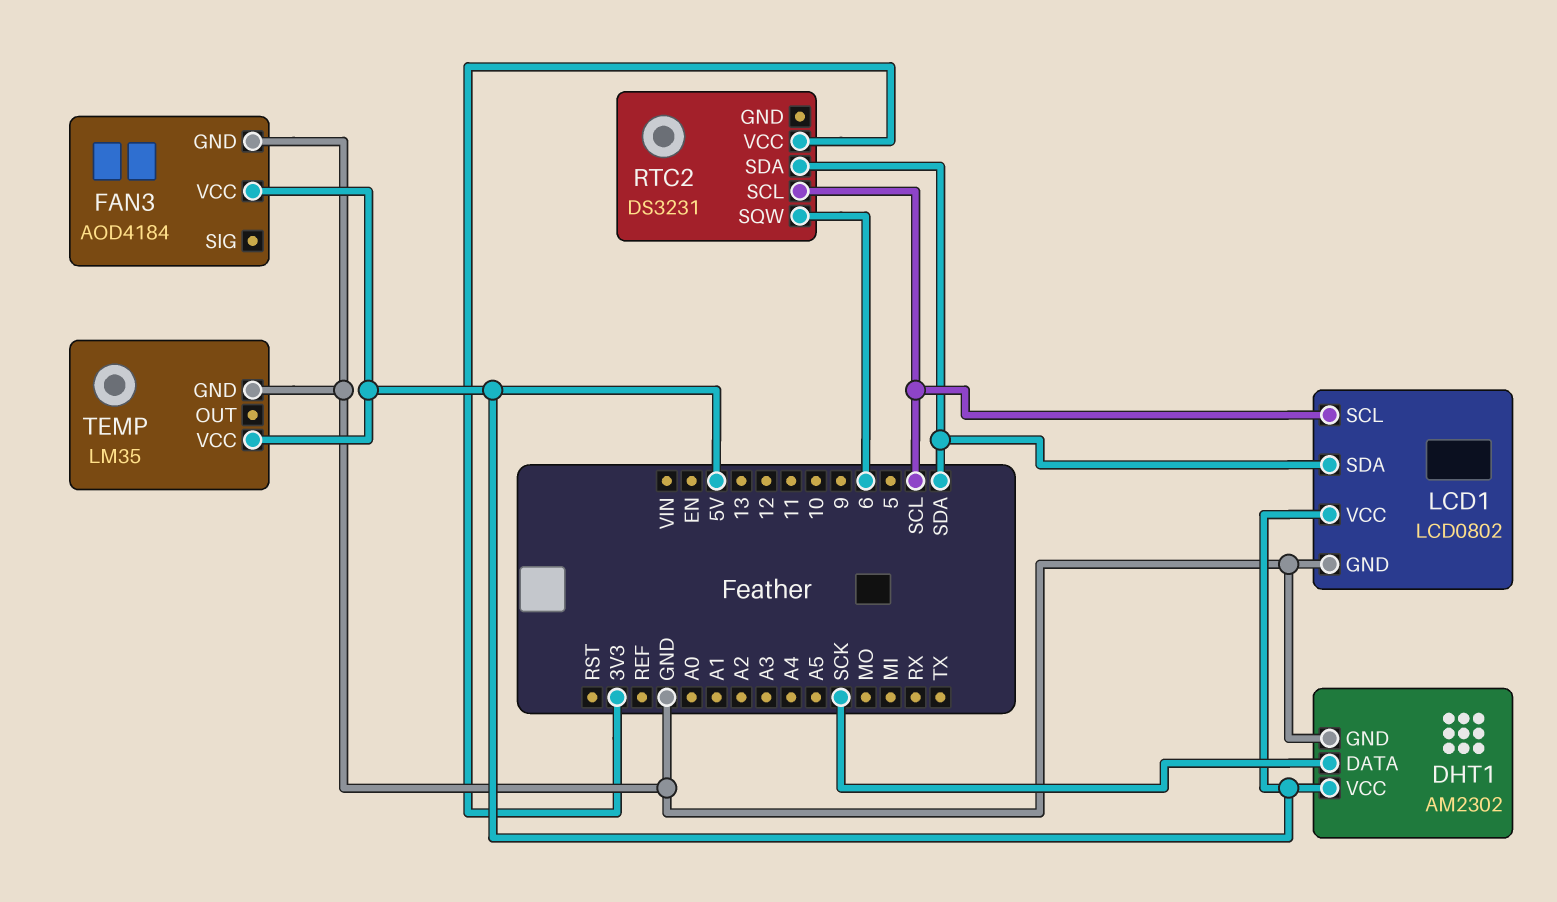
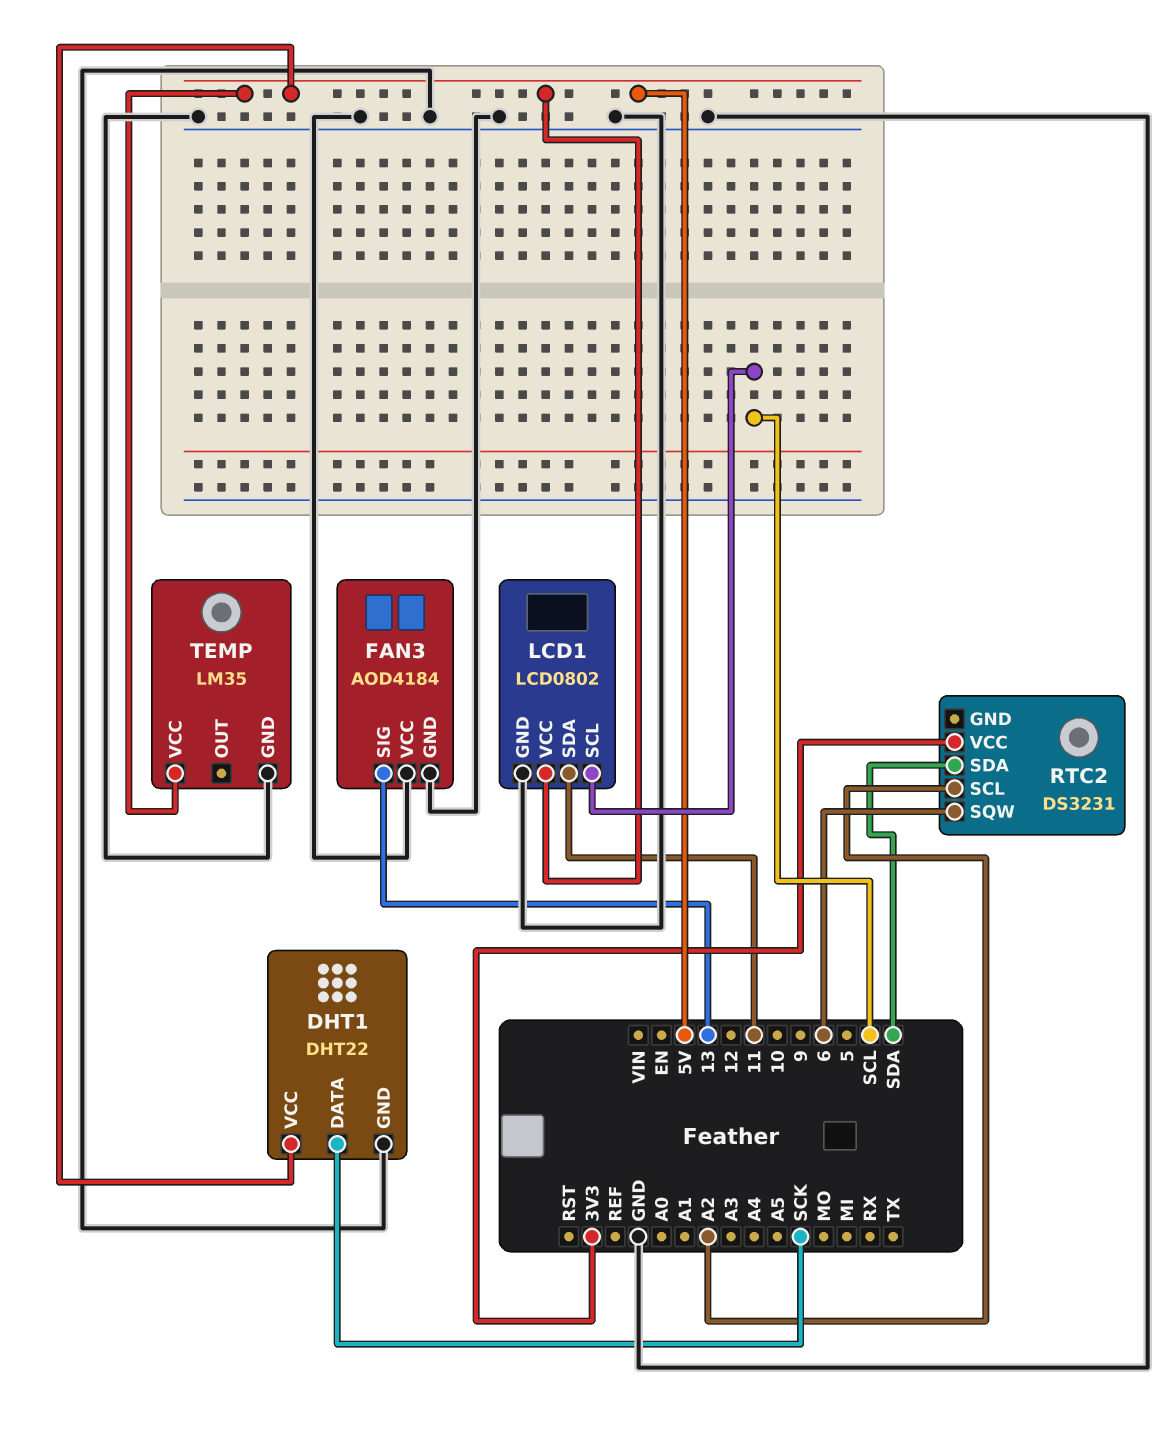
DHT1: AM2302 -> DHT22
FAN3 pin SIG: none -> 13
FAN3 pin VCC: 5V -> GND
LCD1 pin SDA: SDA -> 11
RTC2 pin SCL: SCL -> A2

